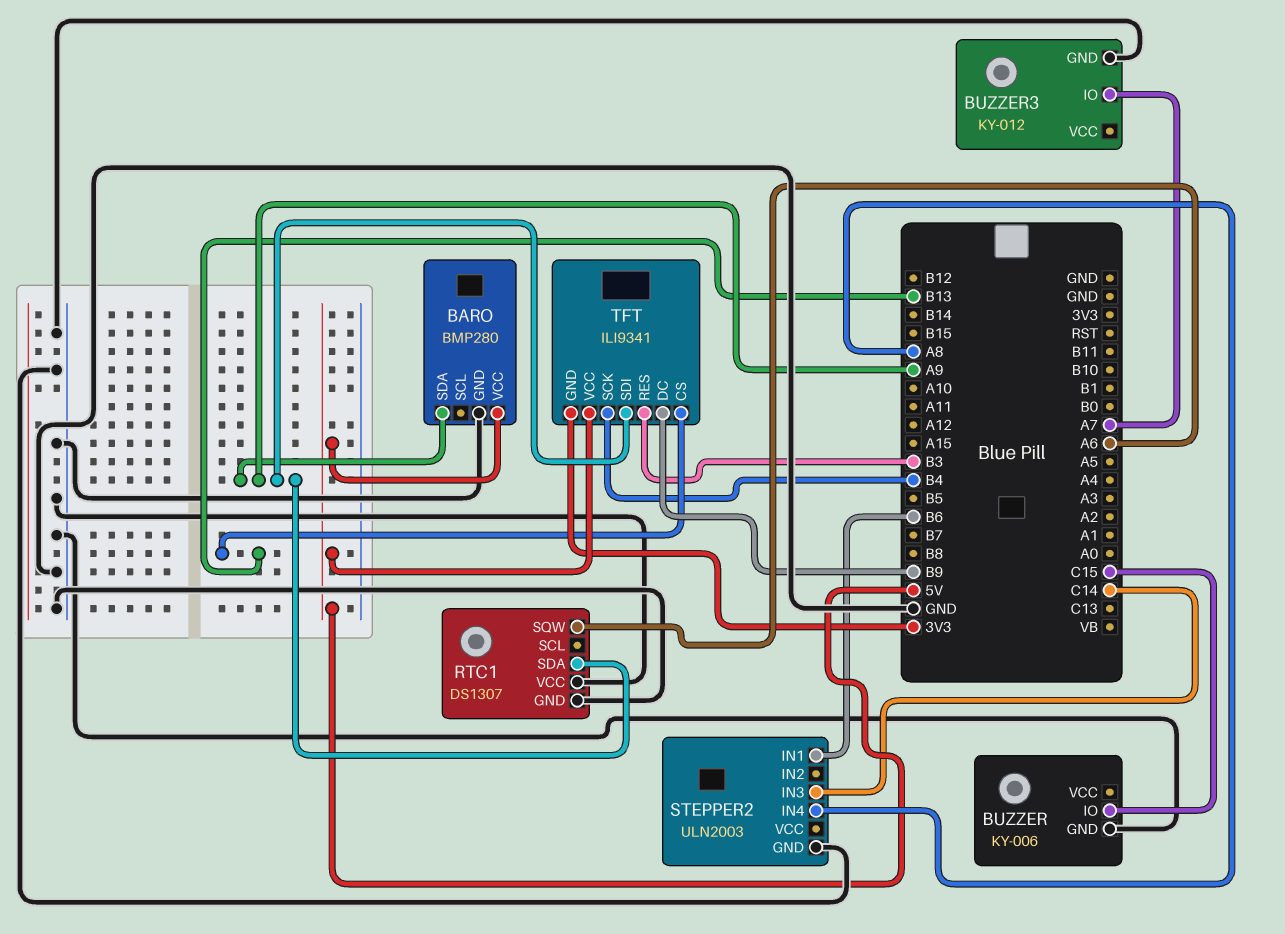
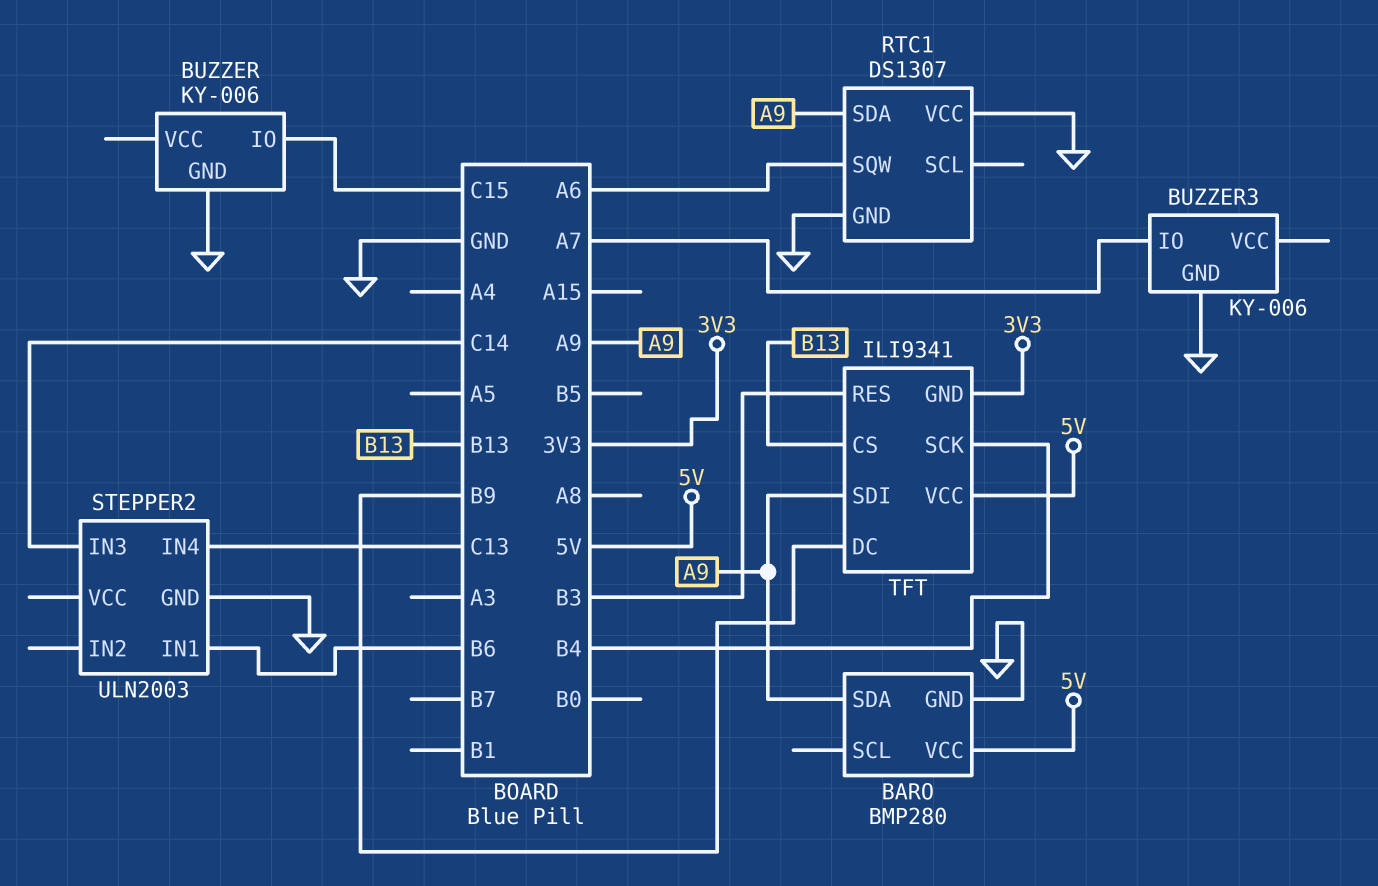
BUZZER3: KY-012 -> KY-006
STEPPER2 pin IN4: A8 -> C13

